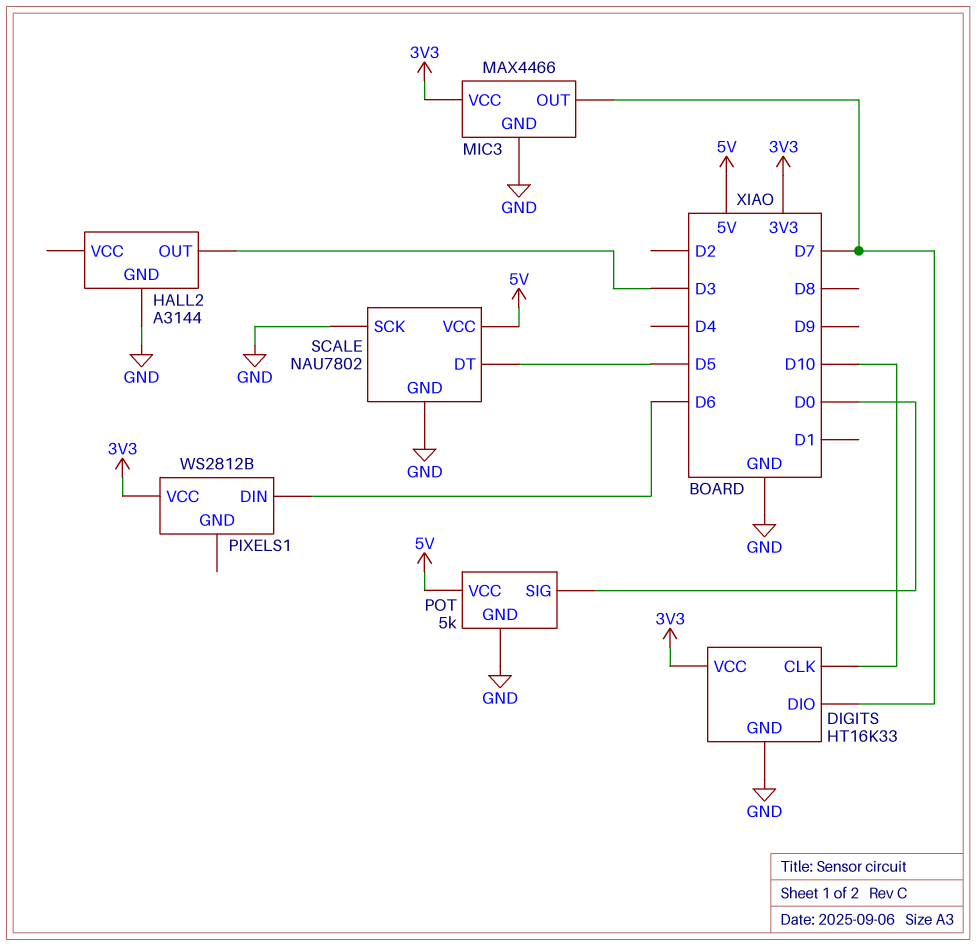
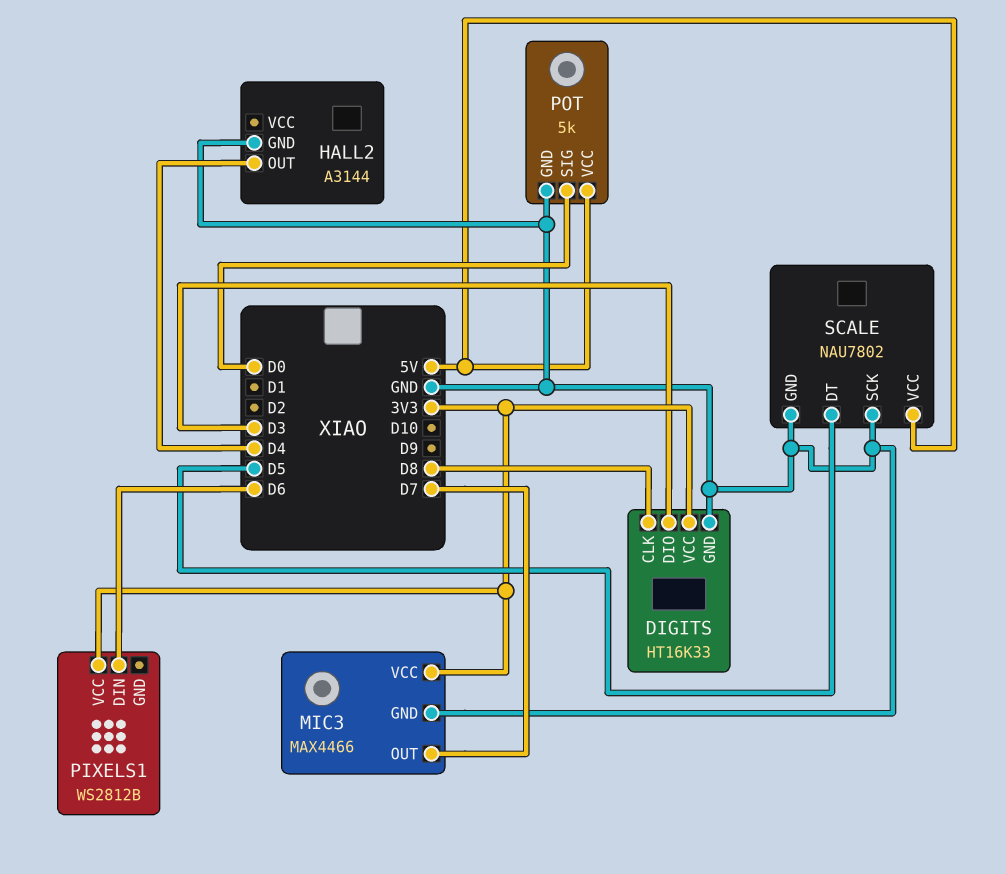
DIGITS pin CLK: D10 -> D8
DIGITS pin DIO: D7 -> D3
HALL2 pin OUT: D3 -> D4

